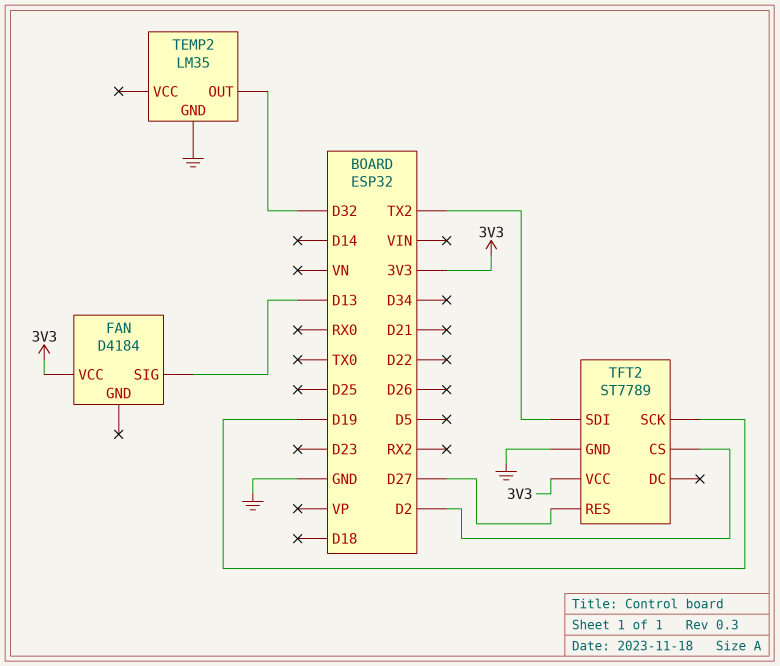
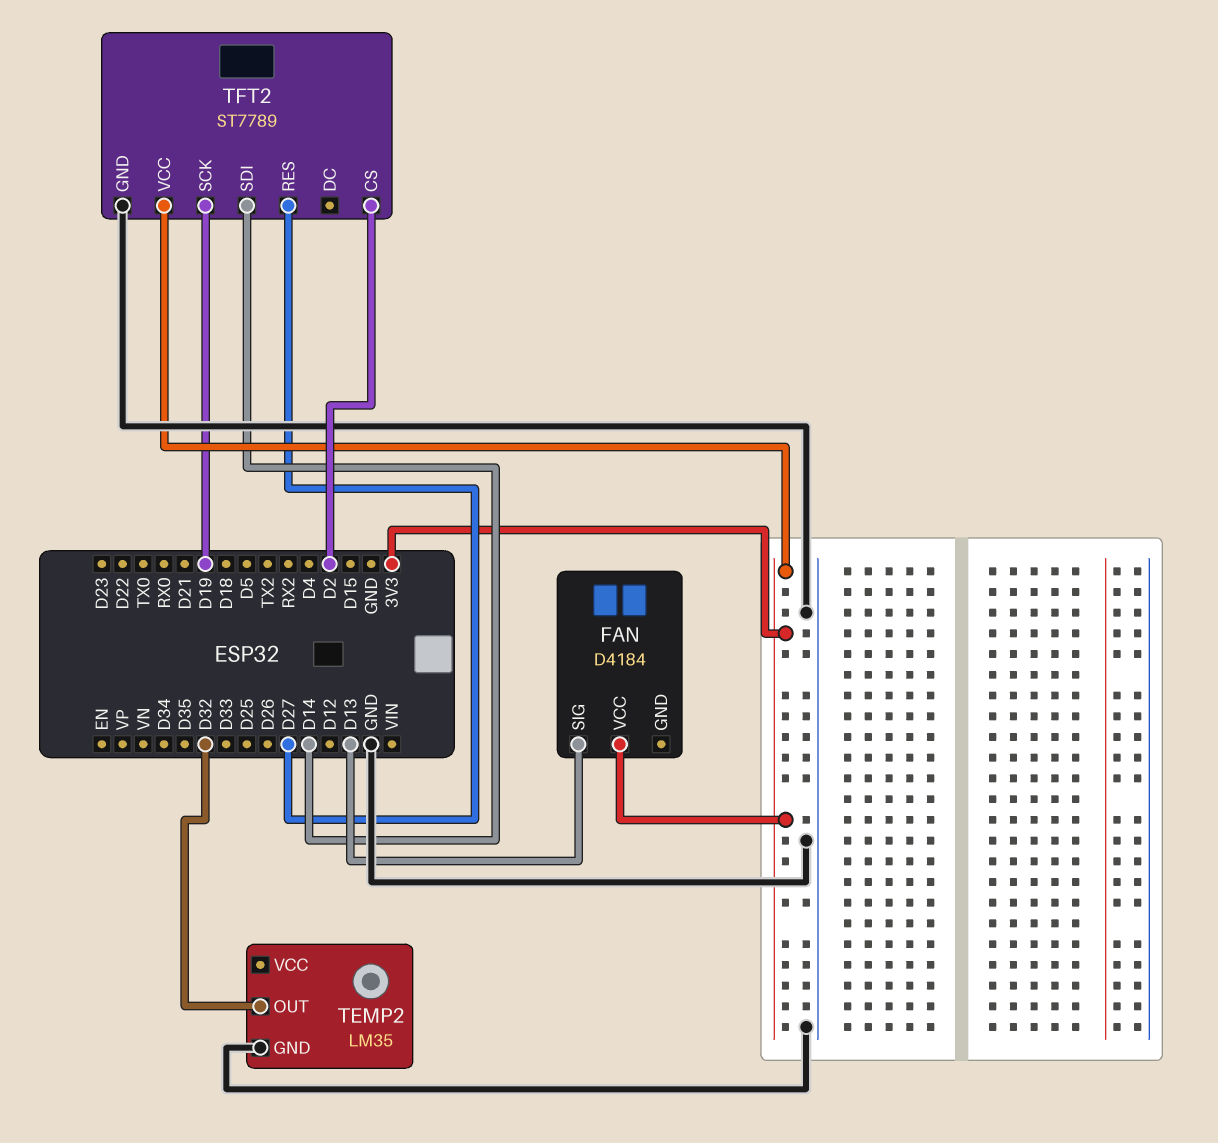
TFT2 pin SDI: TX2 -> D14

